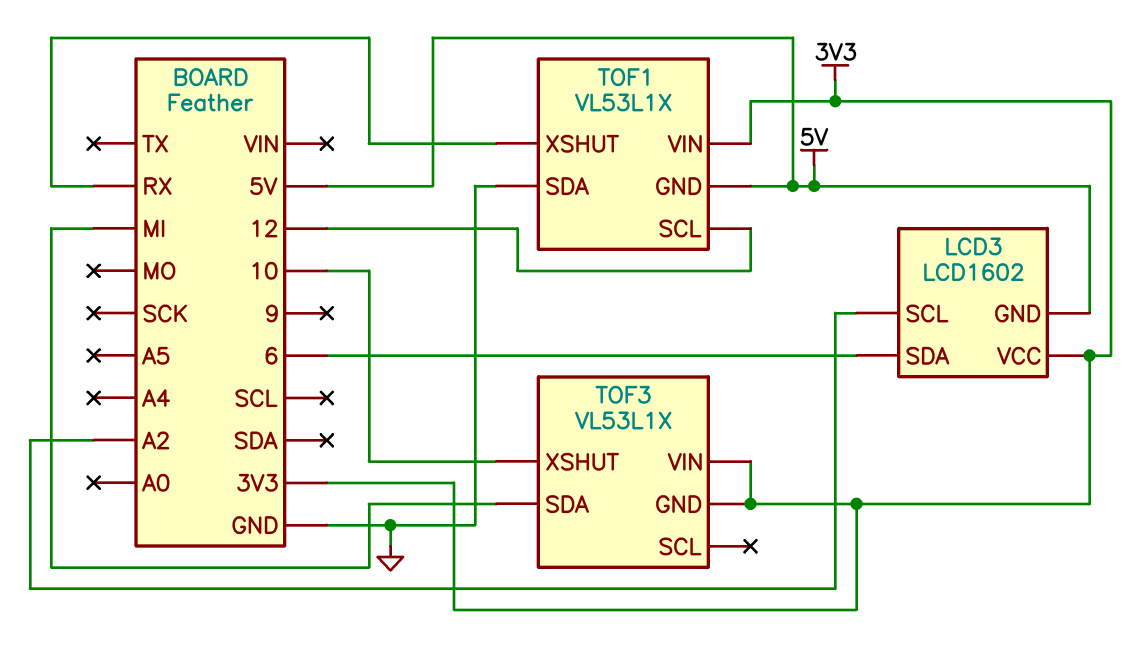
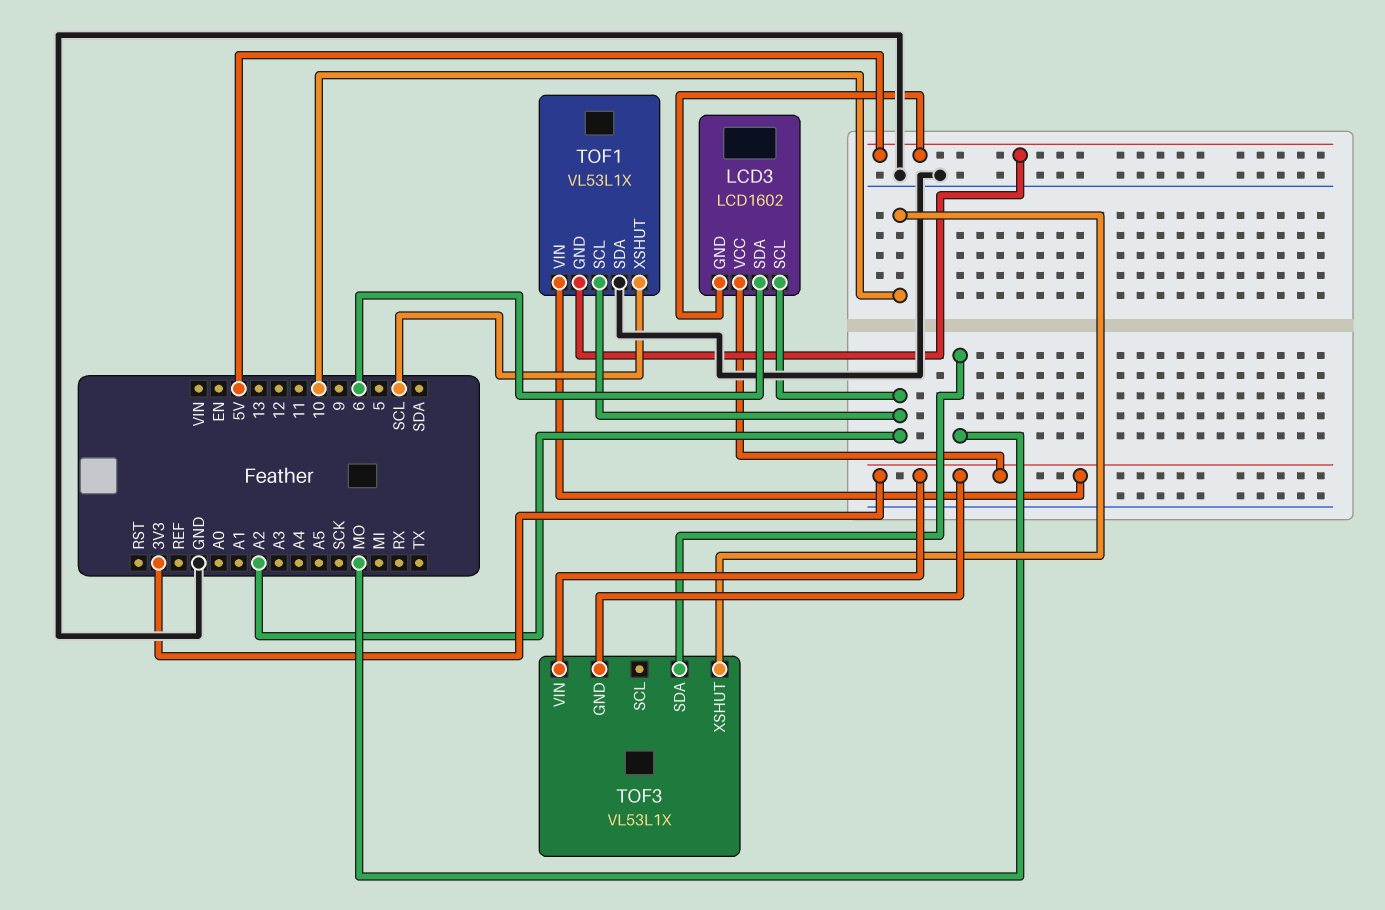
TOF1 pin SCL: 12 -> A2
TOF1 pin XSHUT: RX -> SCL
TOF3 pin SDA: MI -> MO

